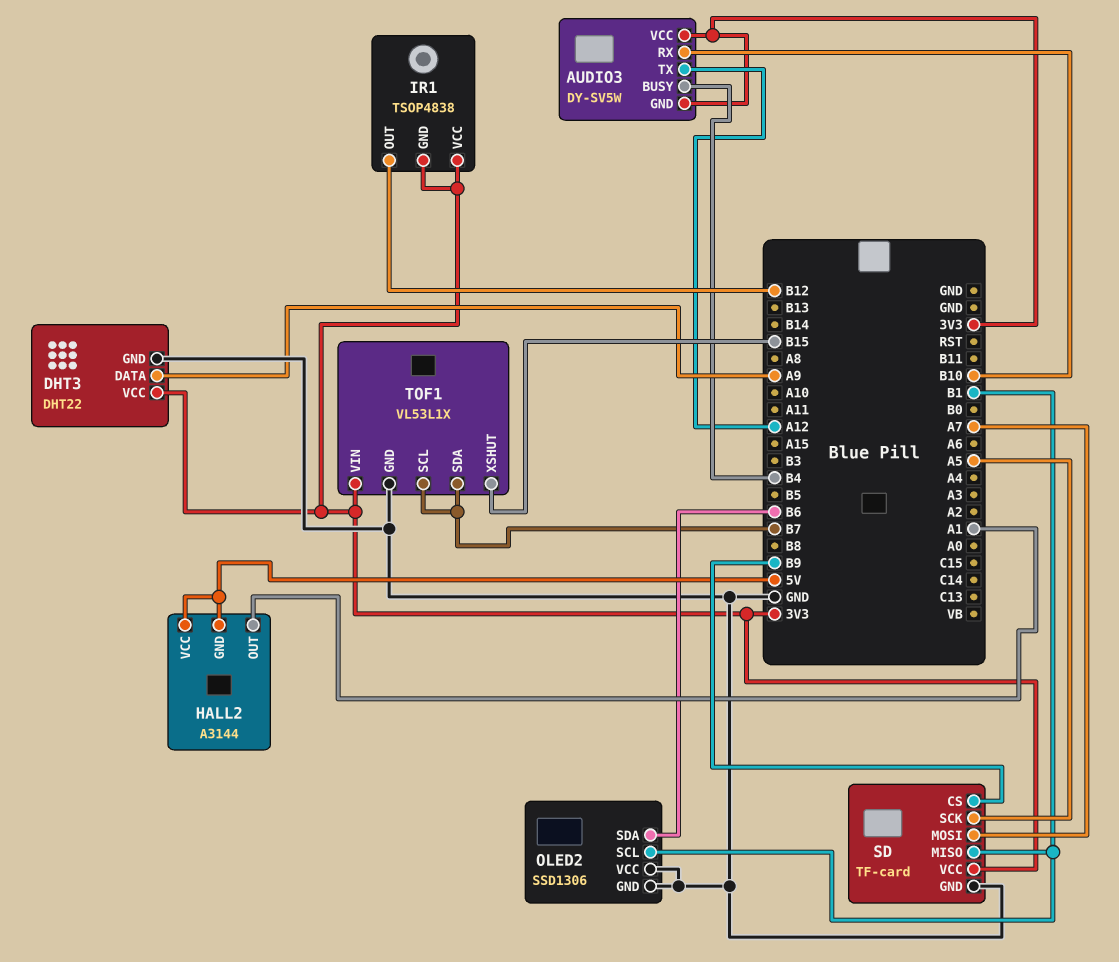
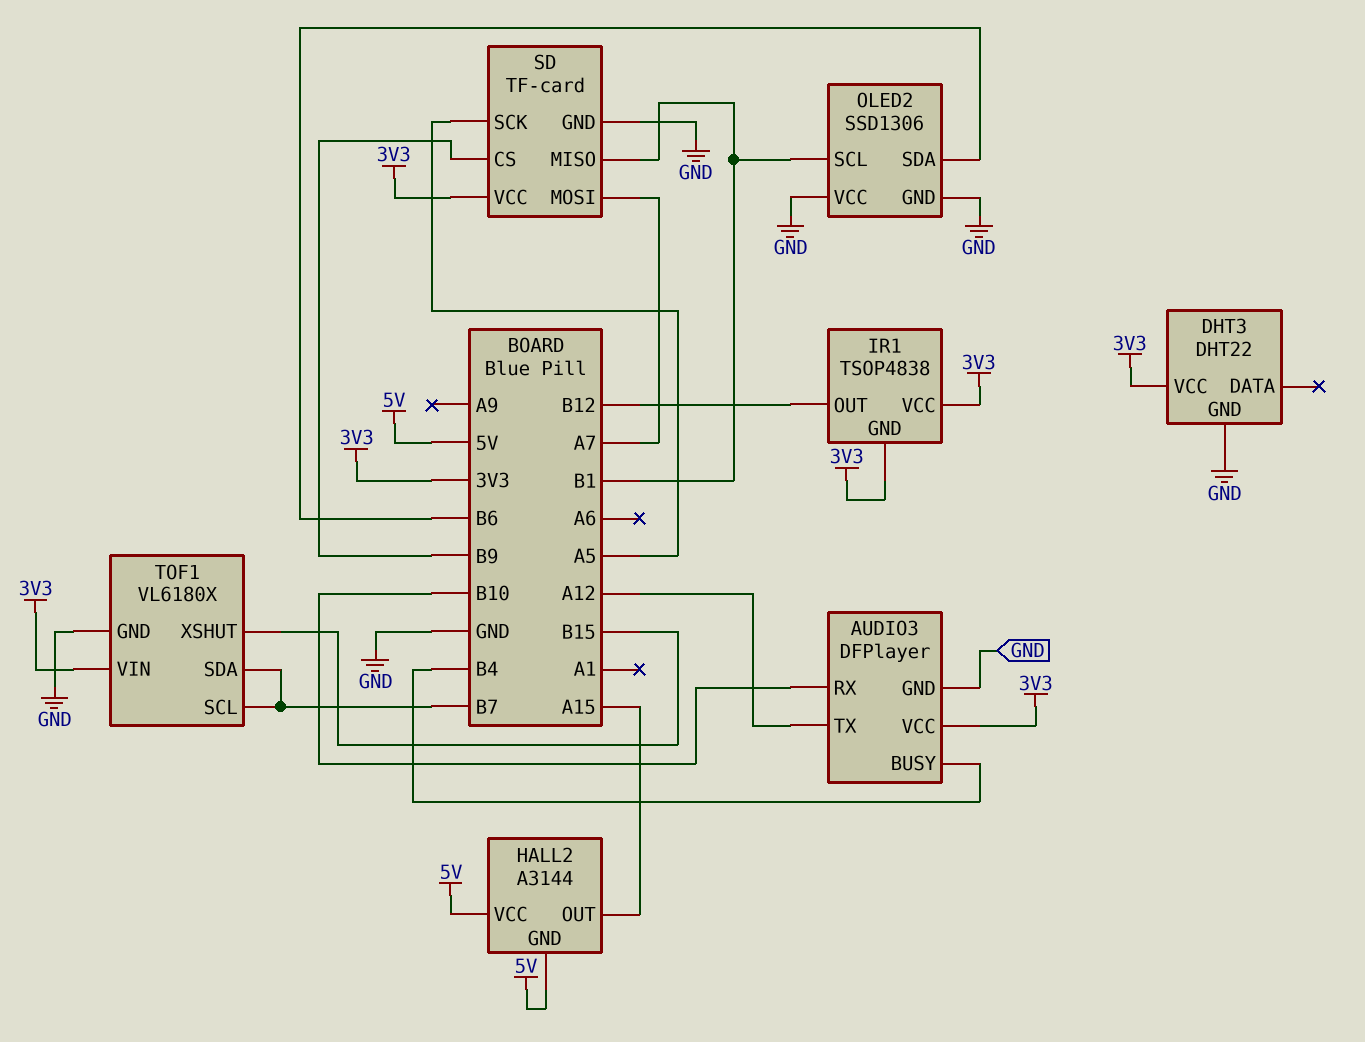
AUDIO3: DY-SV5W -> DFPlayer
AUDIO3 pin GND: 3V3 -> GND
DHT3 pin DATA: A9 -> none
HALL2 pin OUT: A1 -> A15
TOF1: VL53L1X -> VL6180X

